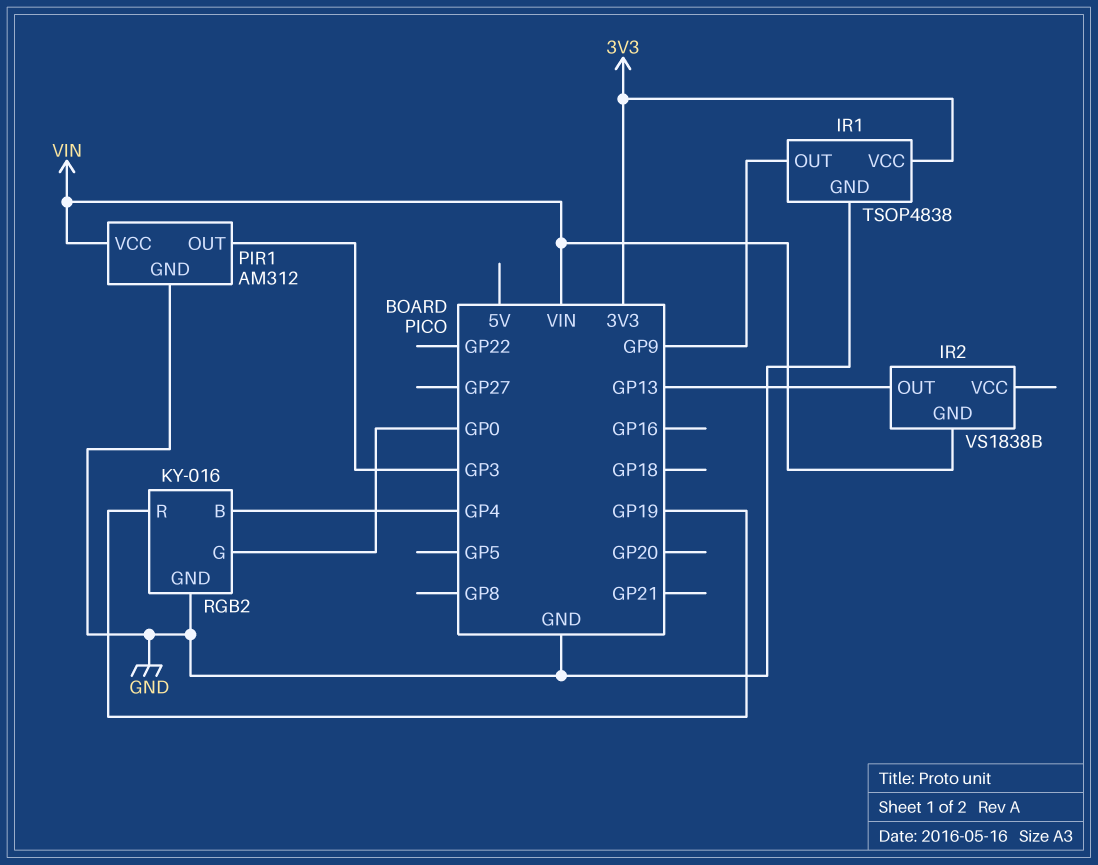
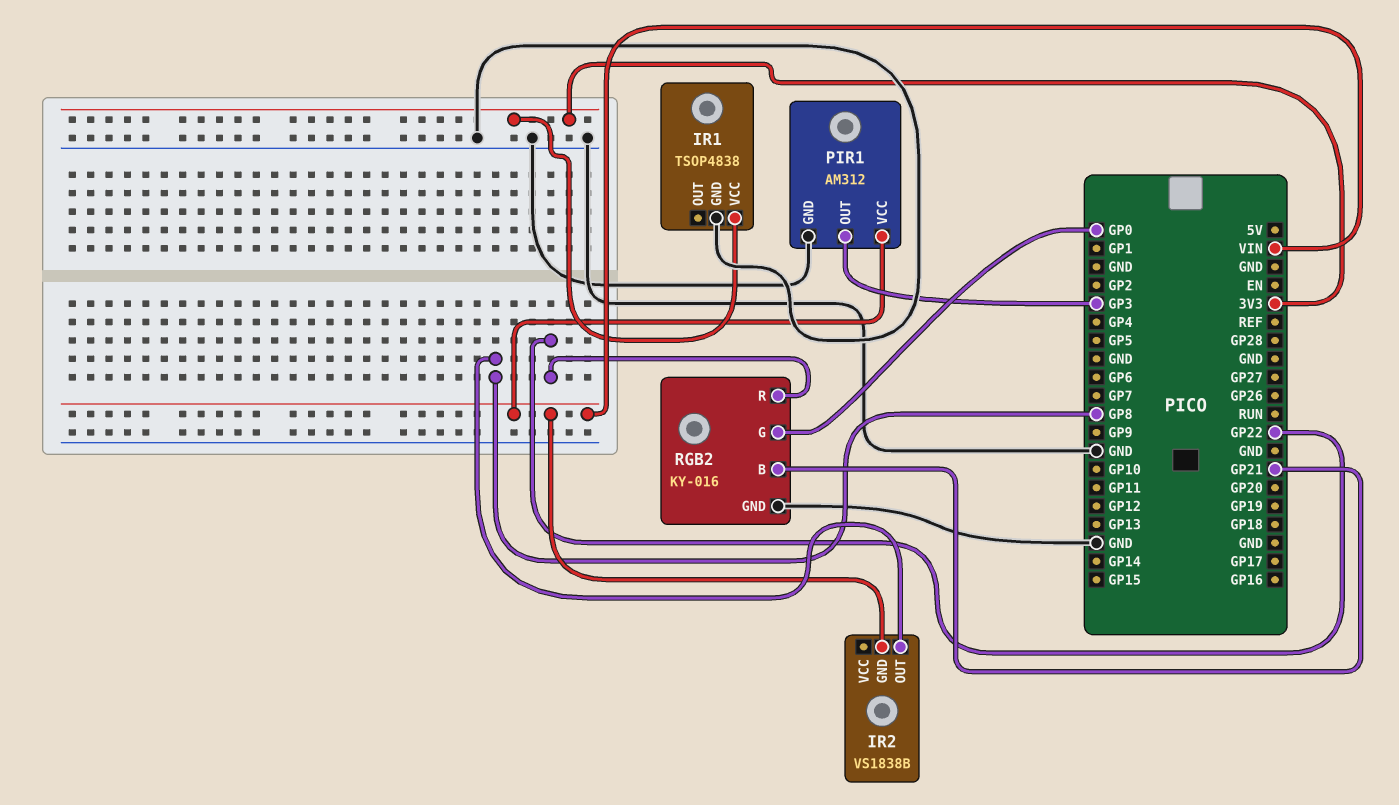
IR1 pin OUT: GP9 -> none
IR2 pin OUT: GP13 -> GP8
RGB2 pin B: GP4 -> GP21
RGB2 pin R: GP19 -> GP22

